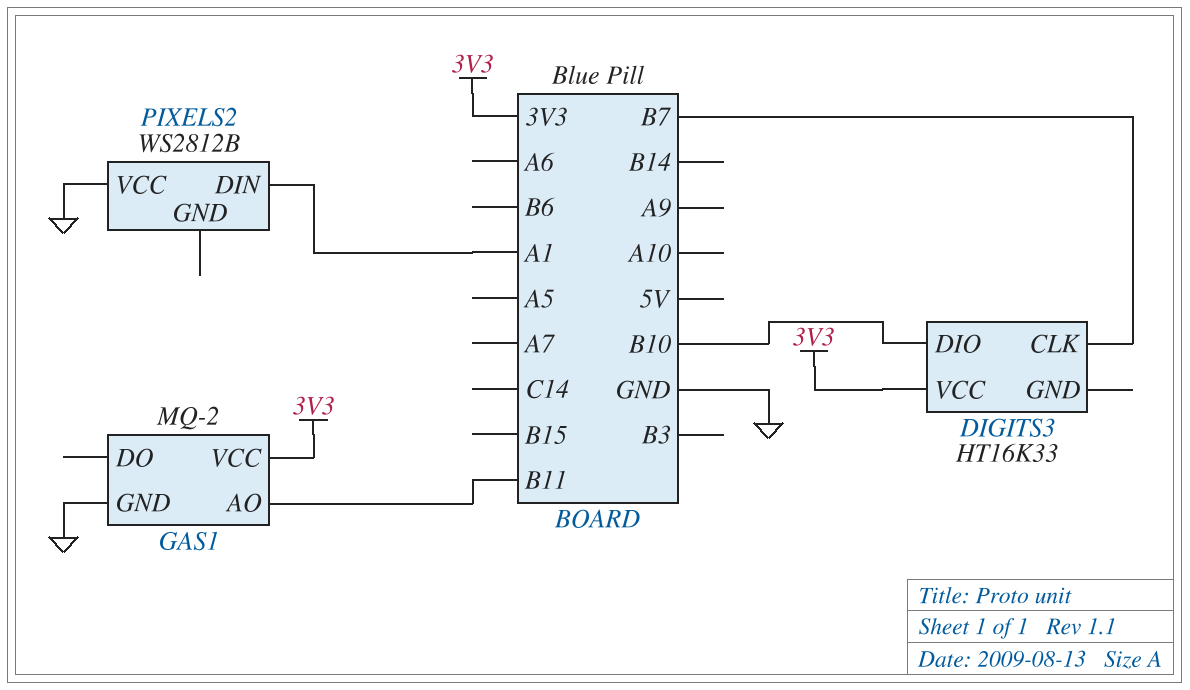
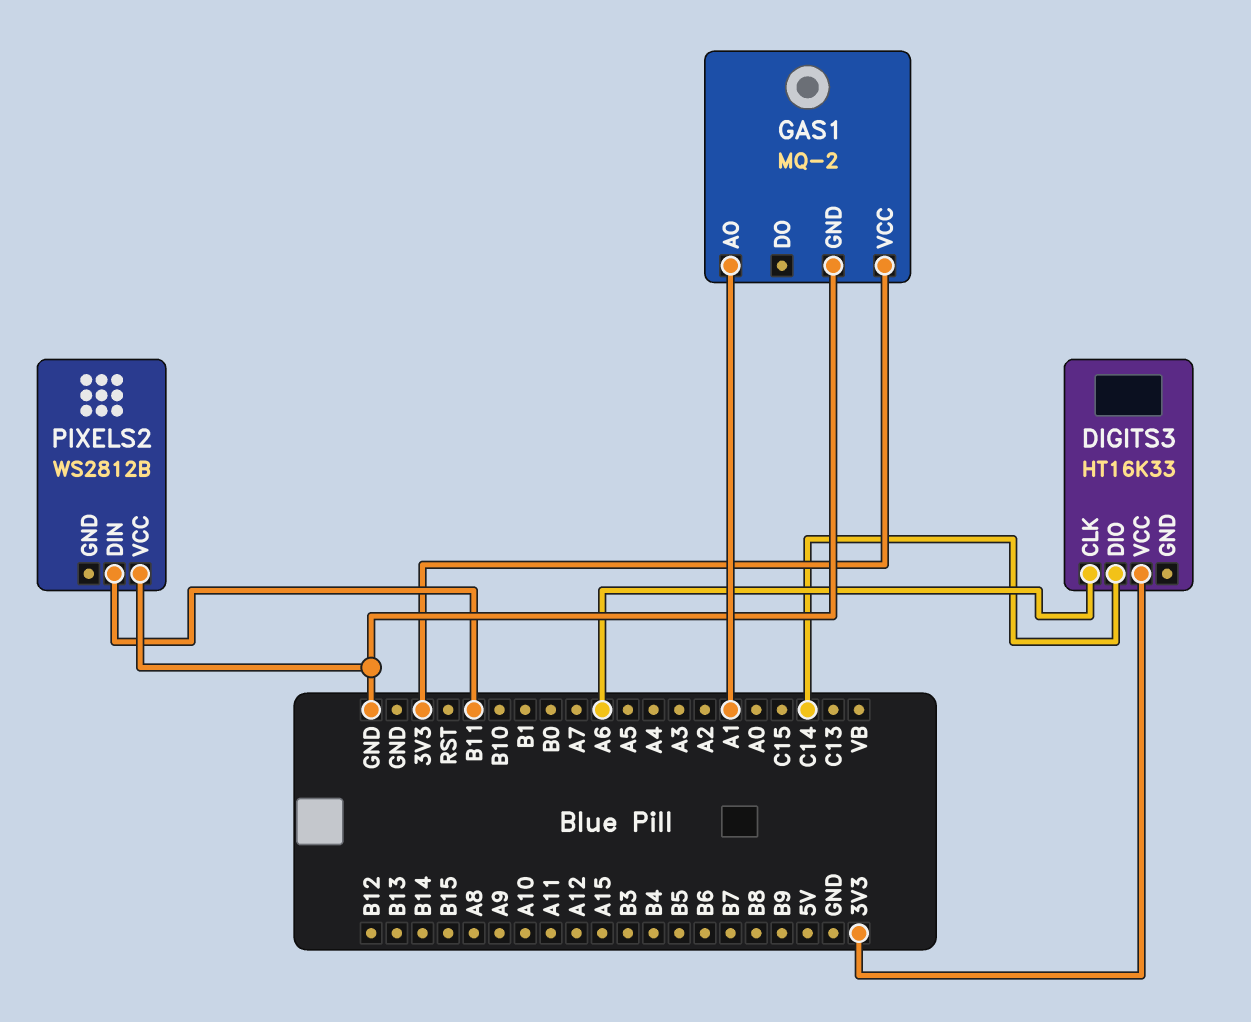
DIGITS3 pin CLK: B7 -> A6
DIGITS3 pin DIO: B10 -> C14
GAS1 pin AO: B11 -> A1
PIXELS2 pin DIN: A1 -> B11

